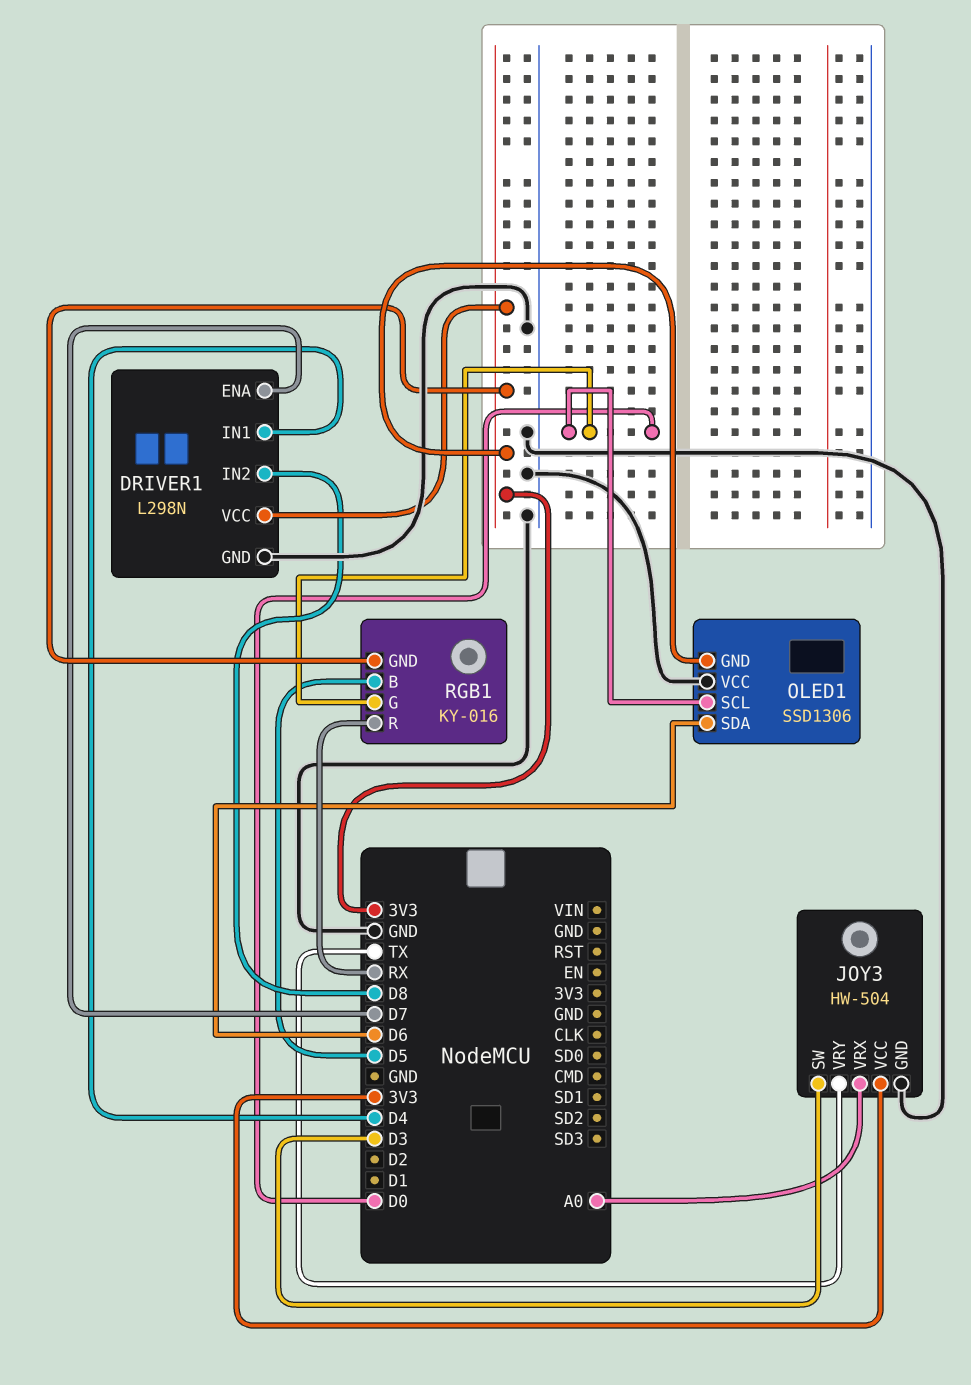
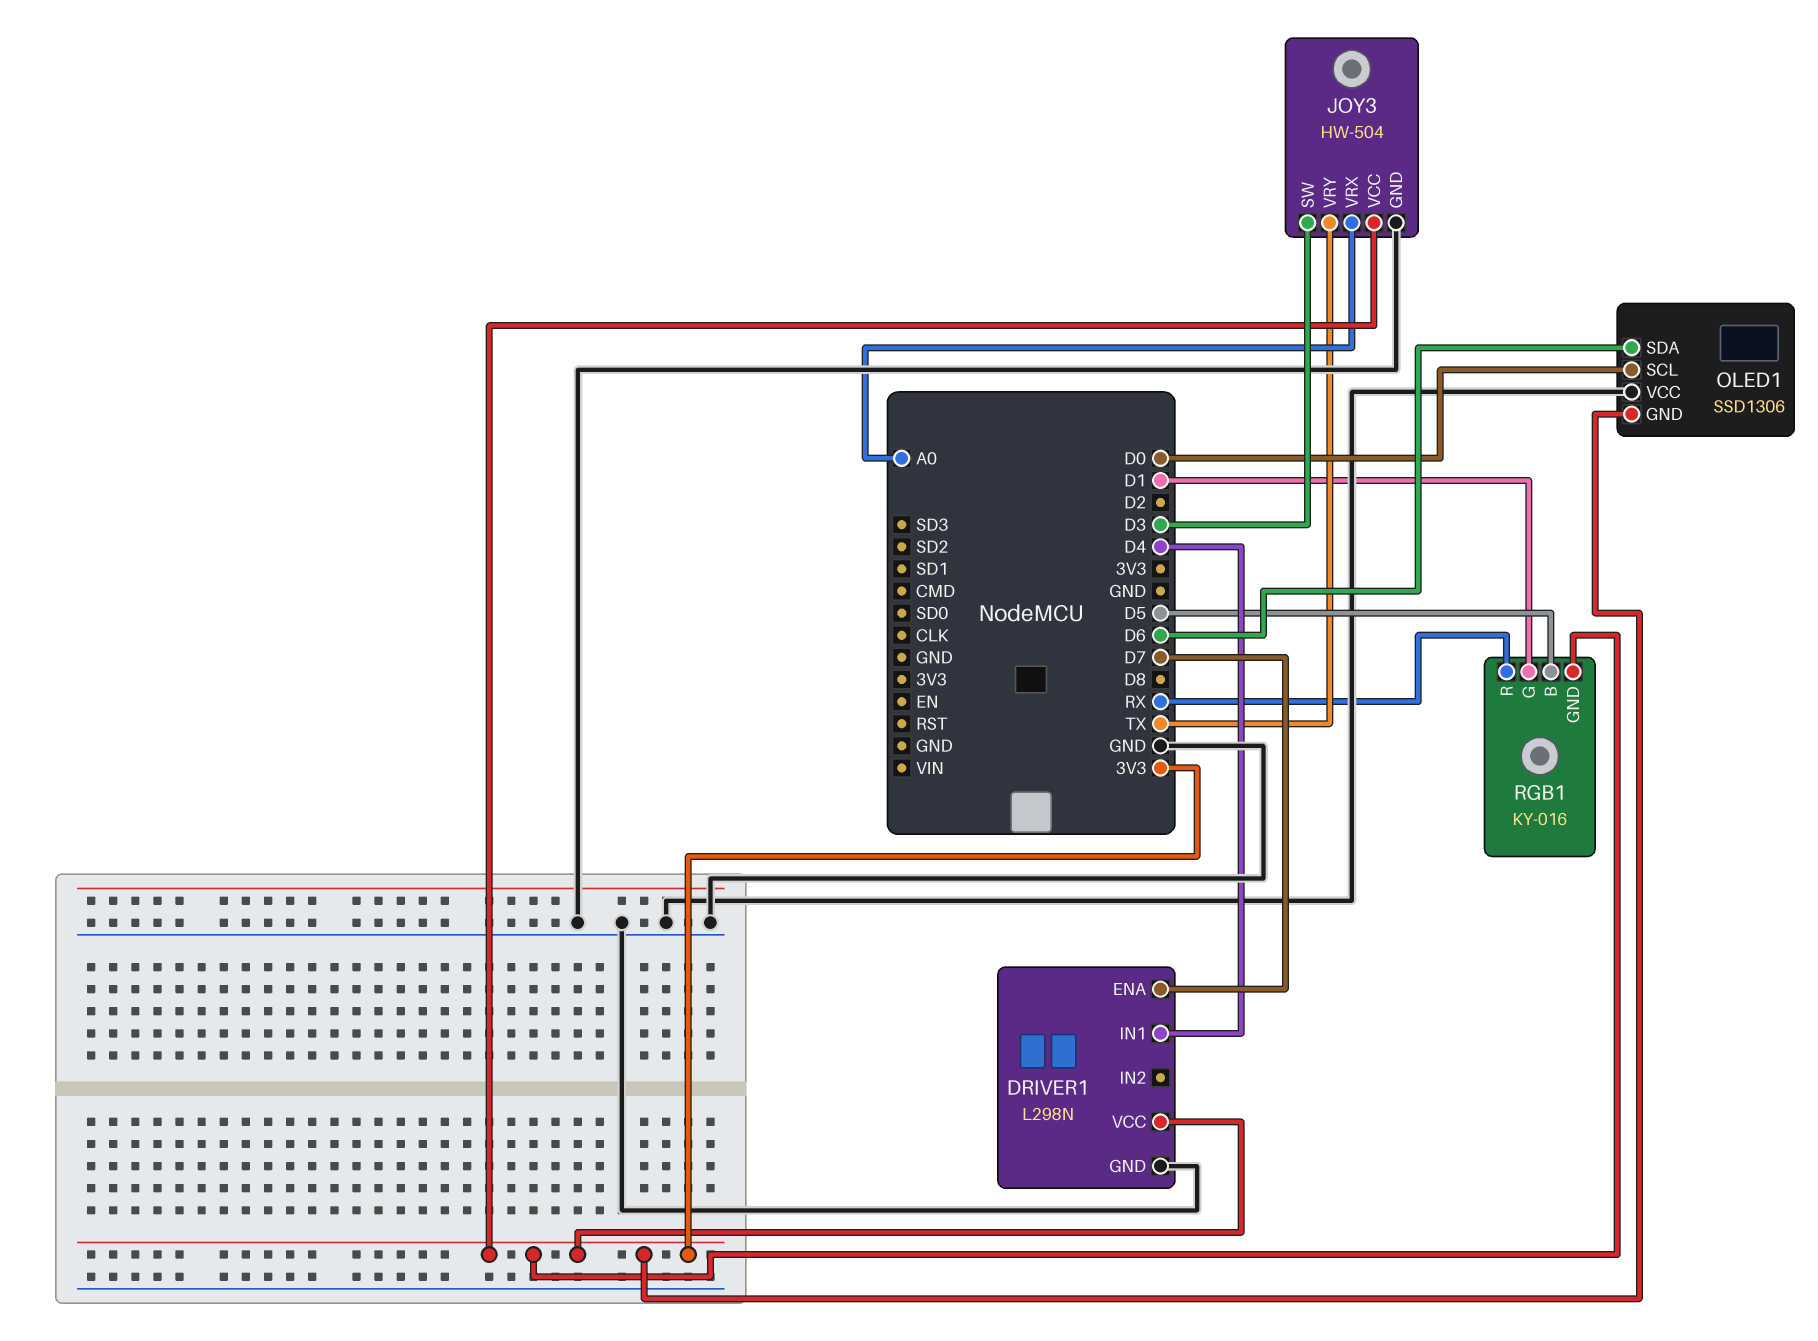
DRIVER1 pin IN2: D8 -> none
RGB1 pin G: D0 -> D1

